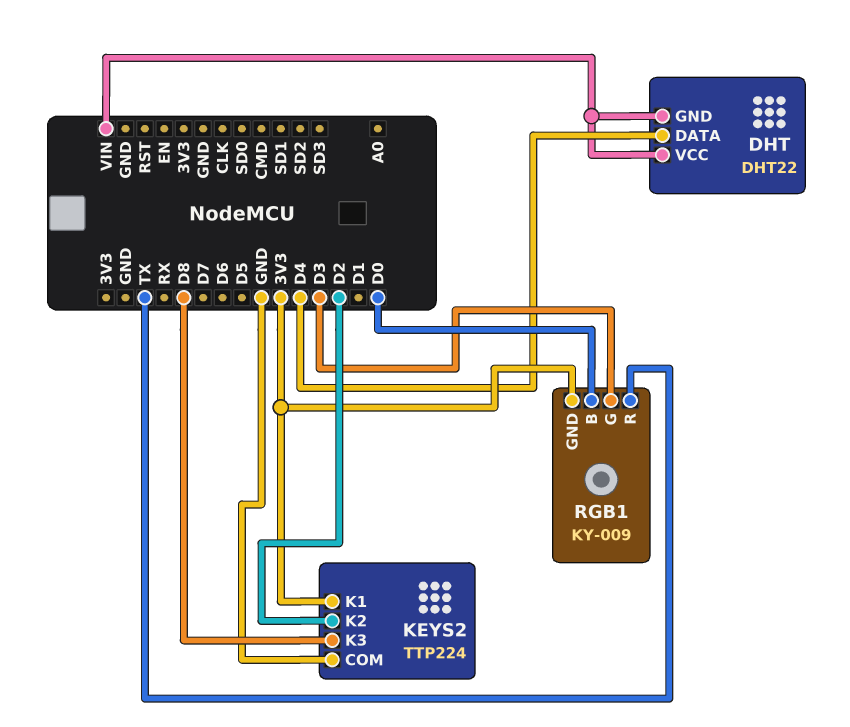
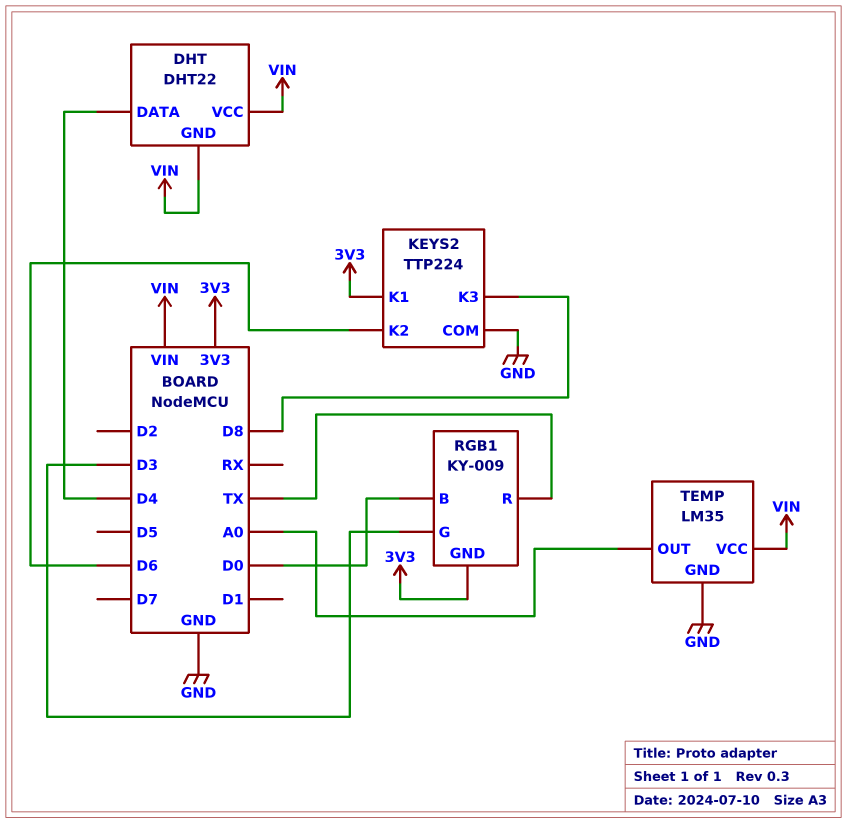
KEYS2 pin K2: D2 -> D6
TEMP: none -> LM35
TEMP pin GND: none -> GND
TEMP pin OUT: none -> A0
TEMP pin VCC: none -> VIN

